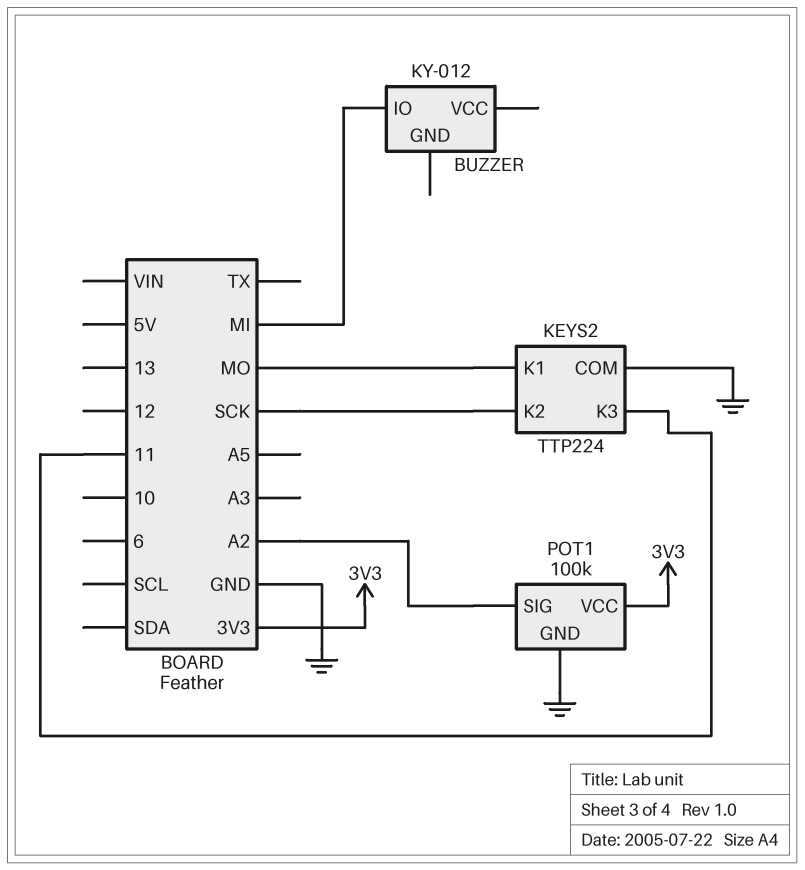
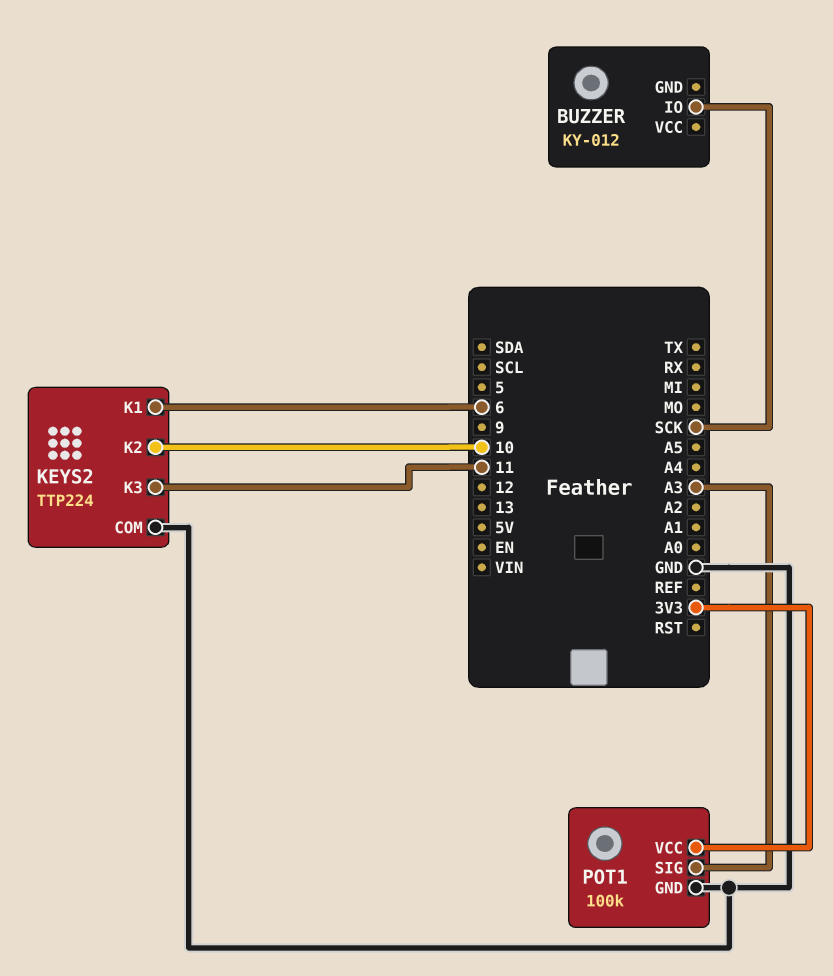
BUZZER pin IO: MI -> SCK
KEYS2 pin K1: MO -> 6
KEYS2 pin K2: SCK -> 10
POT1 pin SIG: A2 -> A3

